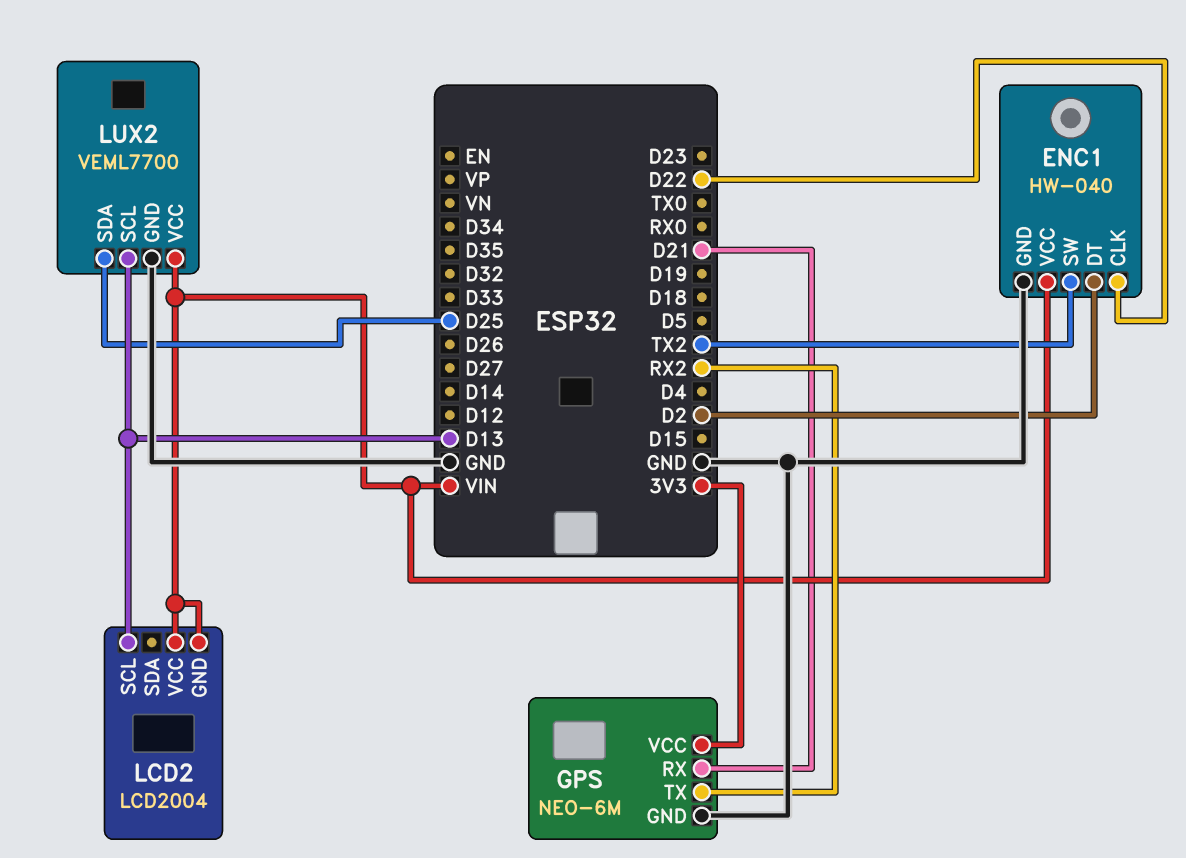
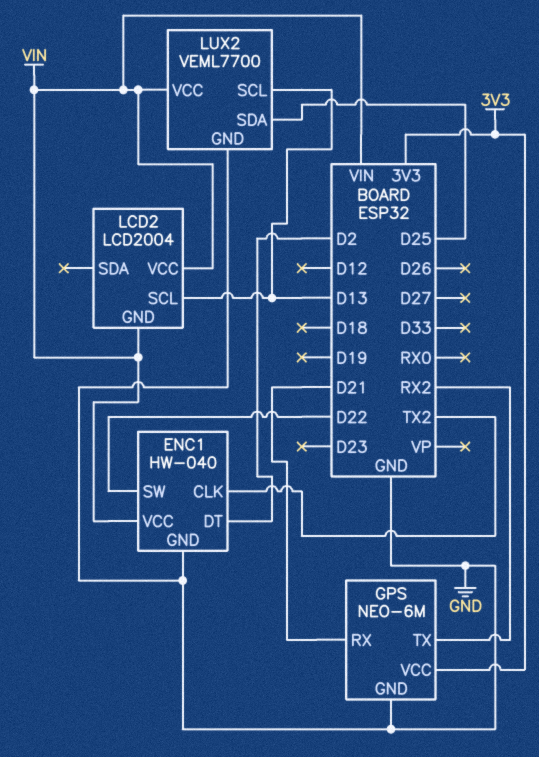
ENC1 pin CLK: D22 -> TX2
ENC1 pin SW: TX2 -> D22

